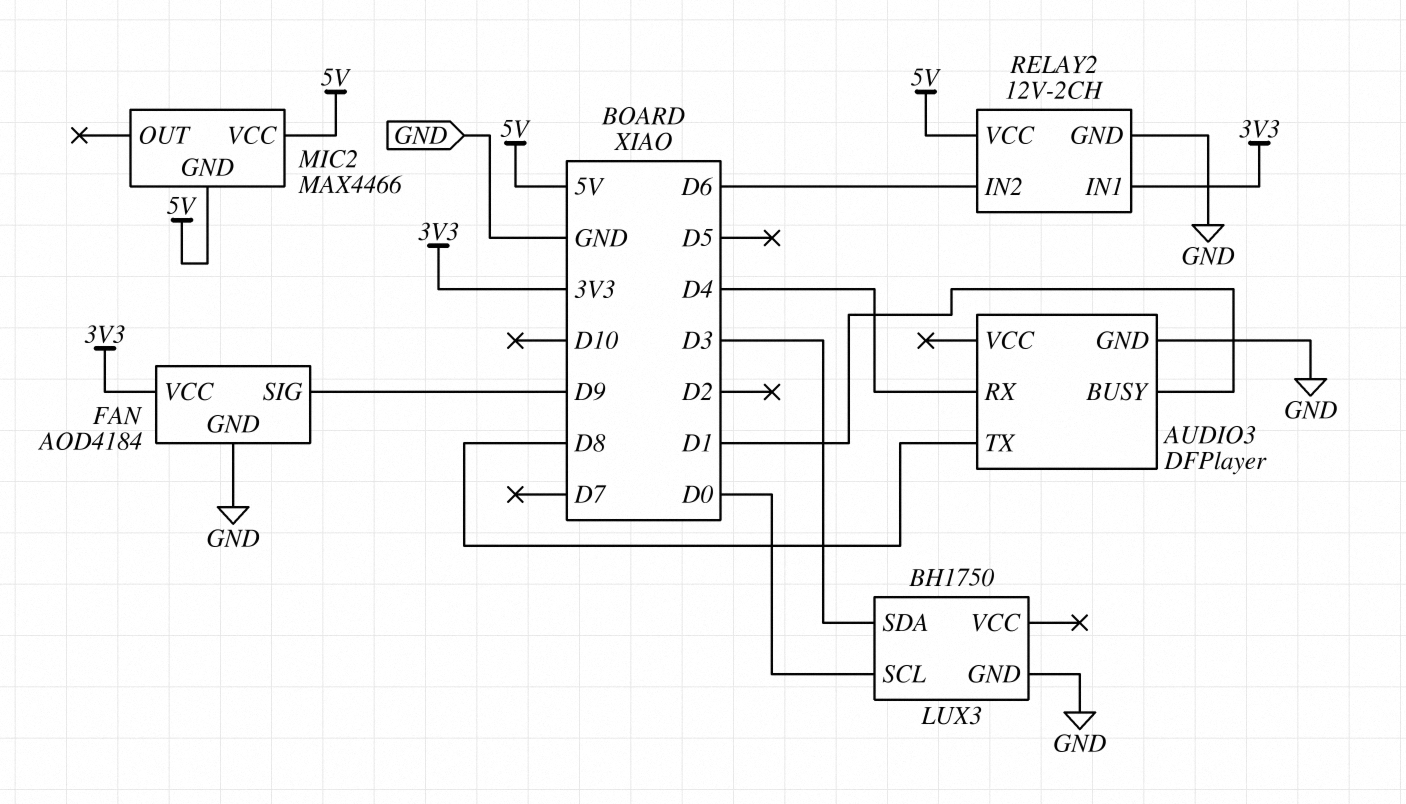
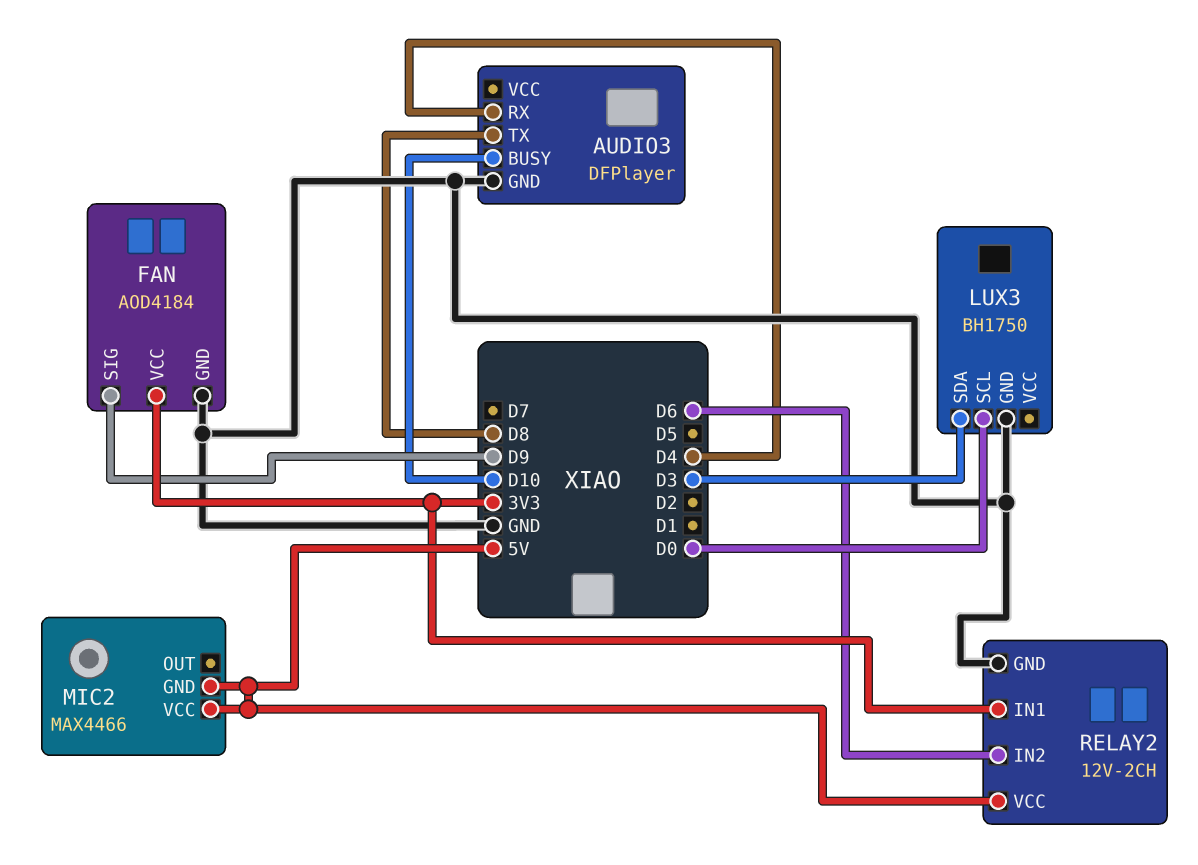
AUDIO3 pin BUSY: D1 -> D10

